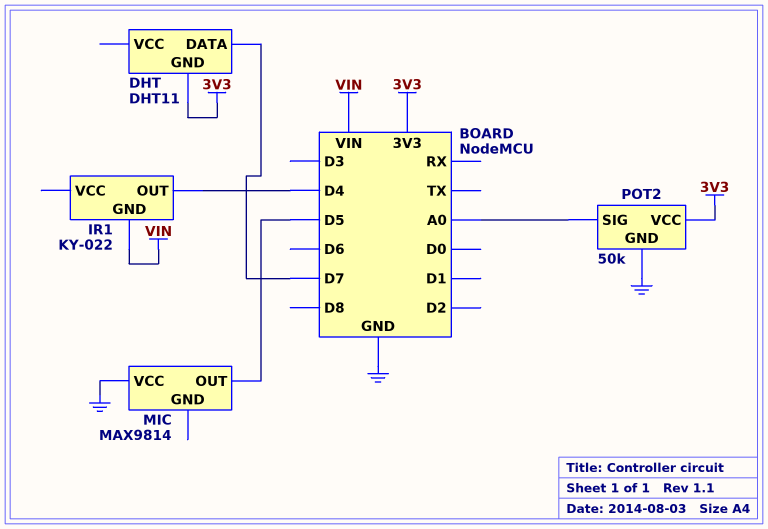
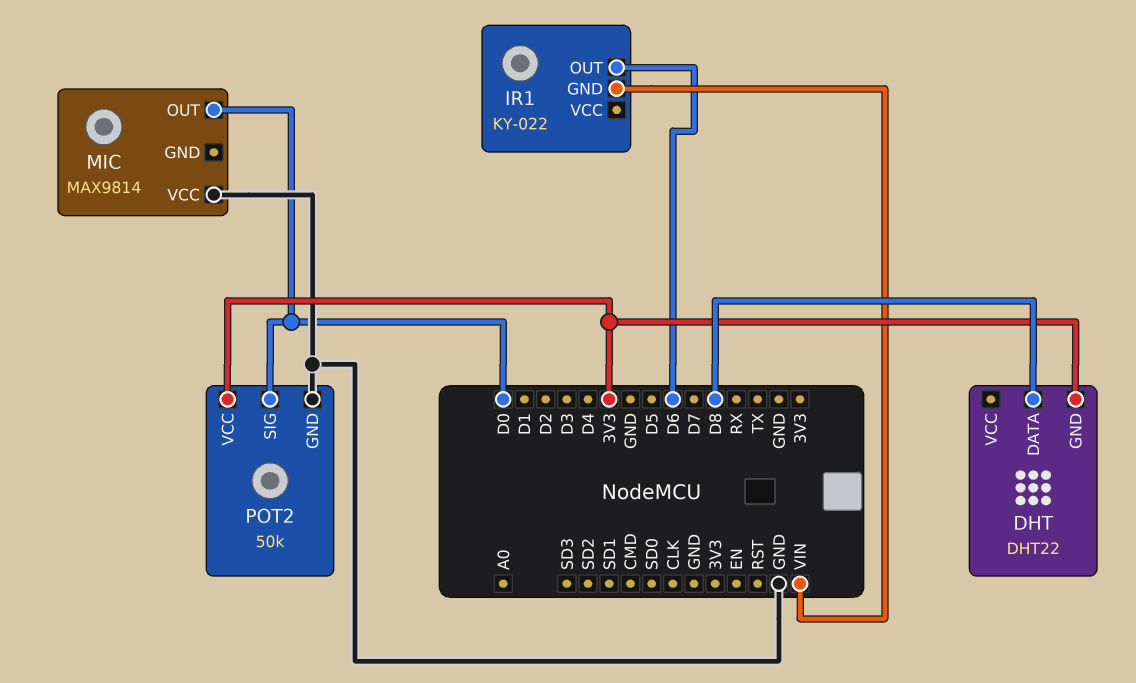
DHT: DHT11 -> DHT22
DHT pin DATA: D7 -> D8
IR1 pin OUT: D4 -> D6
MIC pin OUT: D5 -> D0
POT2 pin SIG: A0 -> D0

